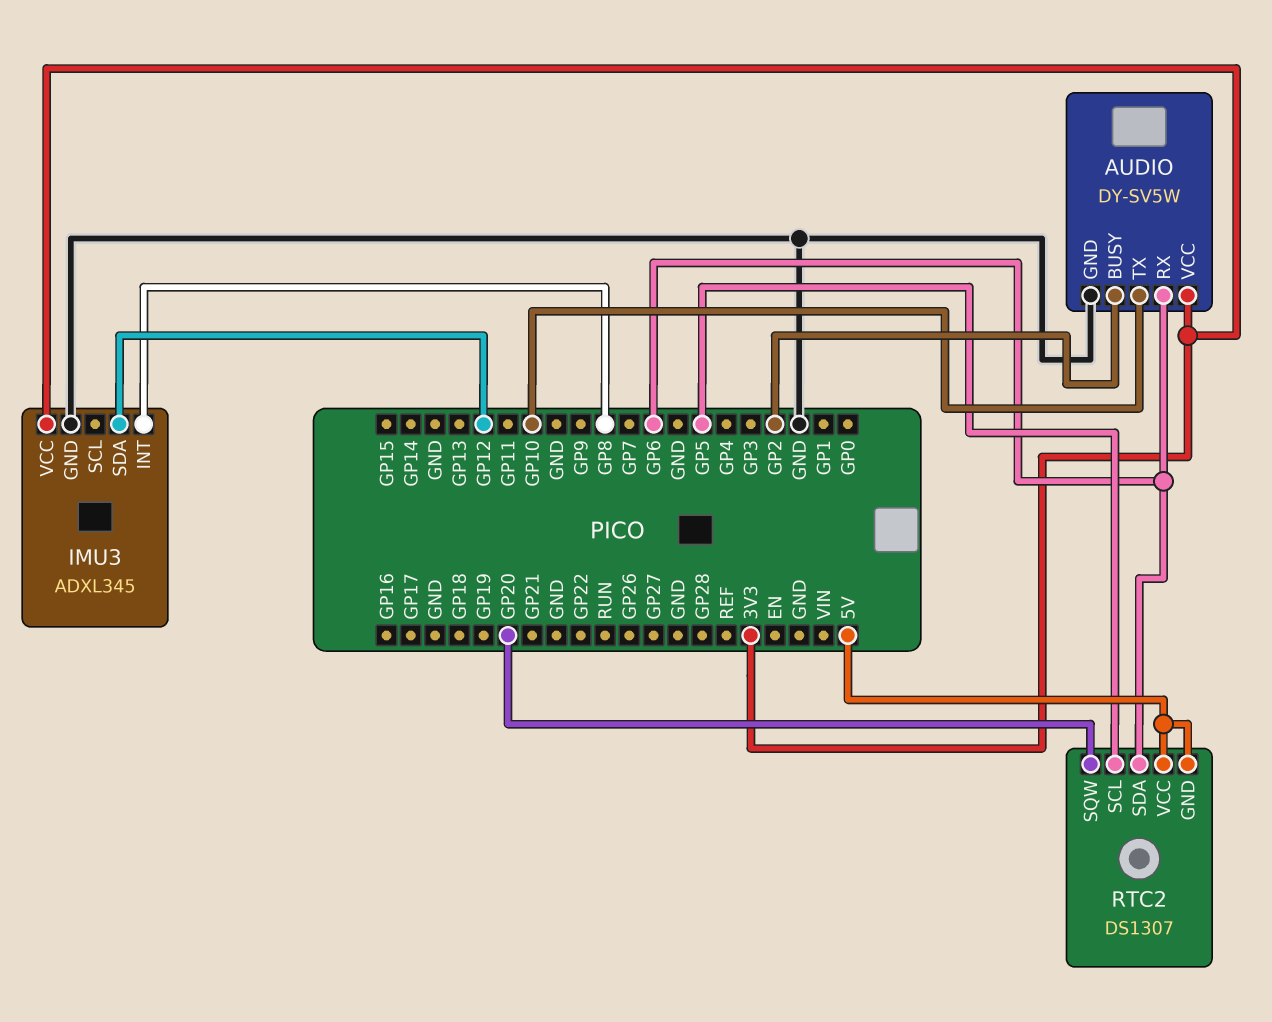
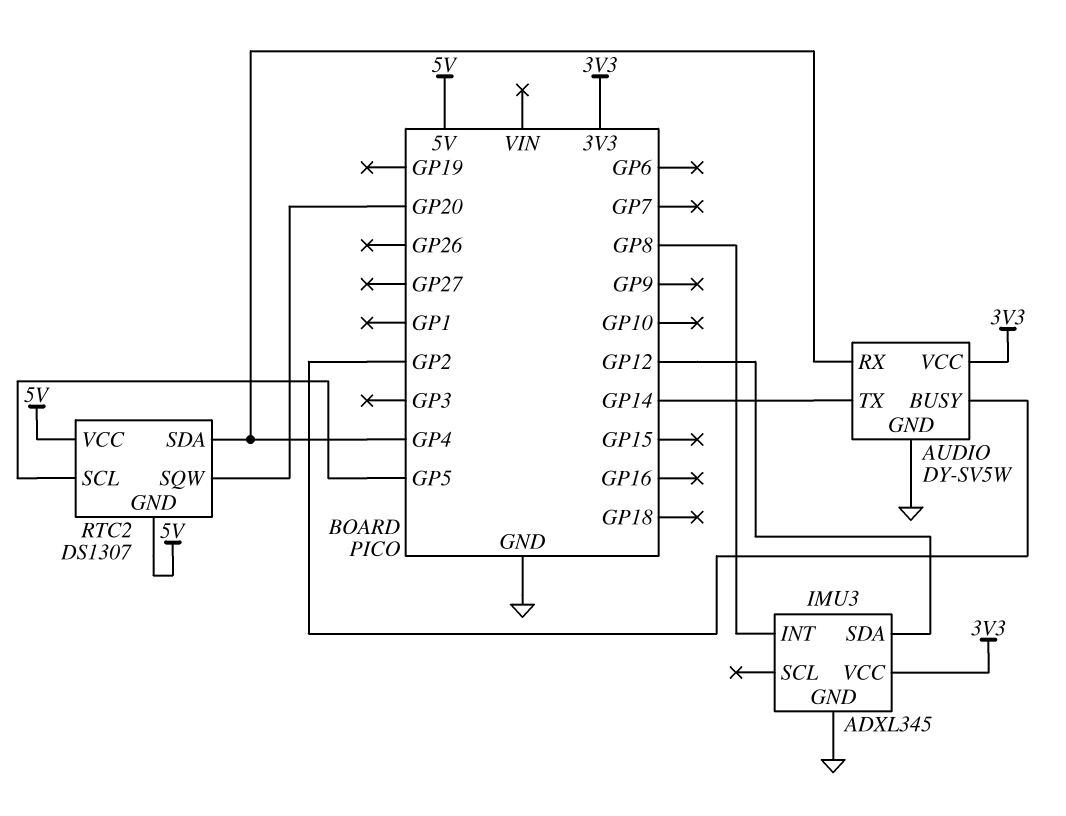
AUDIO pin RX: GP6 -> GP4
AUDIO pin TX: GP10 -> GP14
RTC2 pin SDA: GP6 -> GP4

